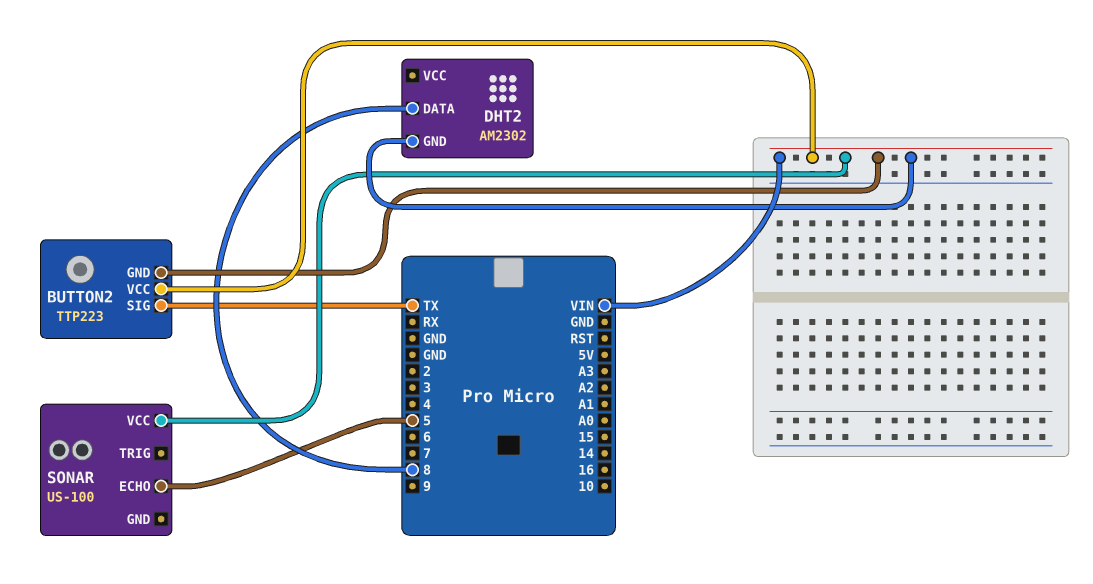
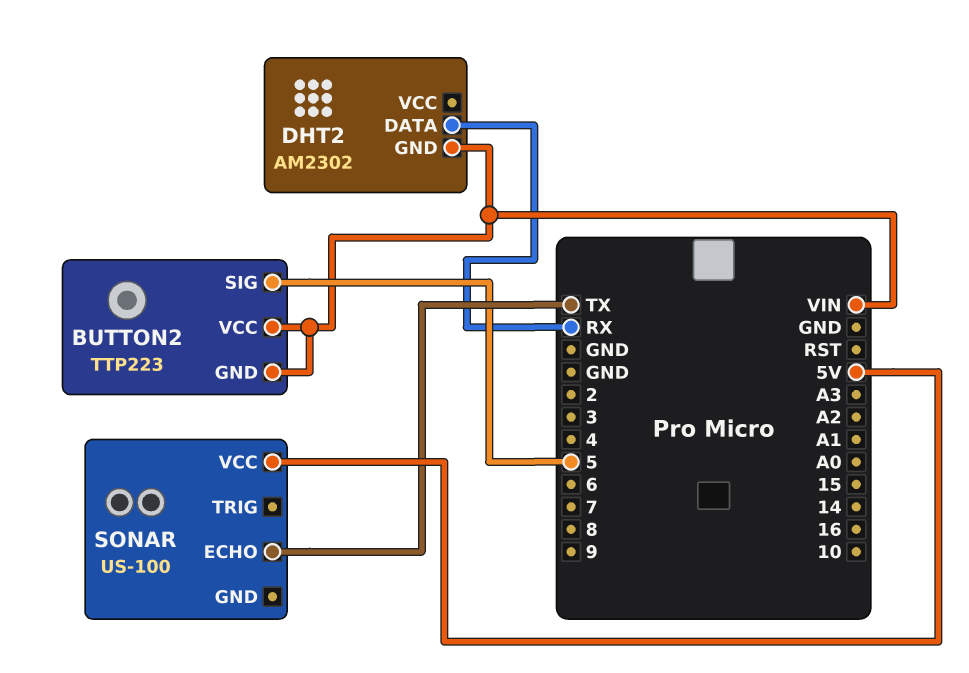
BUTTON2 pin SIG: TX -> 5
DHT2 pin DATA: 8 -> RX
SONAR pin ECHO: 5 -> TX
SONAR pin VCC: VIN -> 5V

